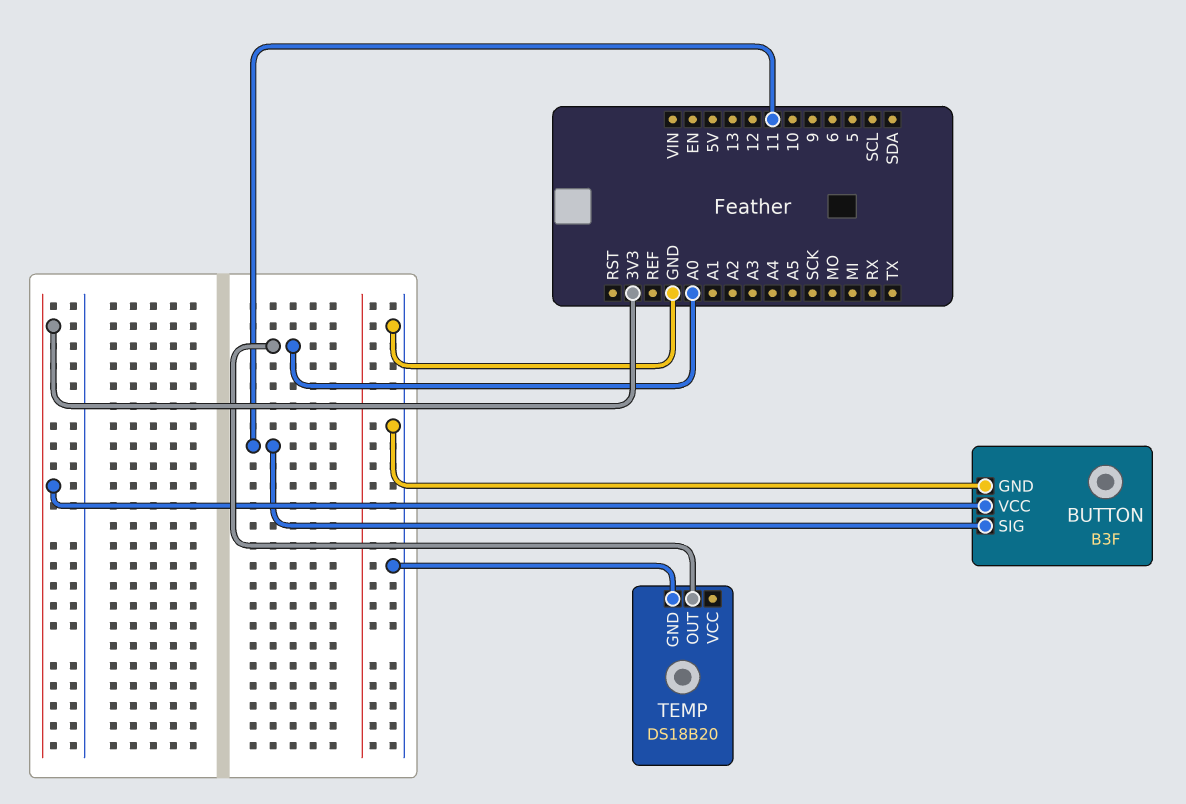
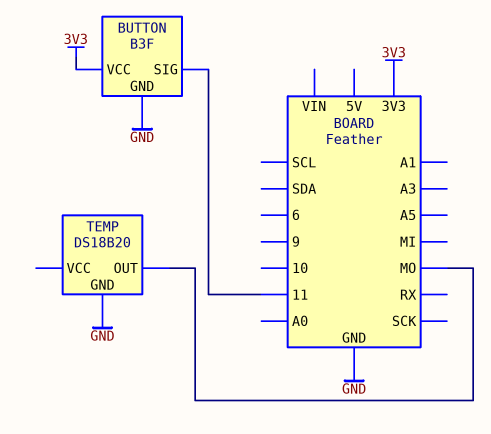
TEMP pin OUT: A0 -> MO

